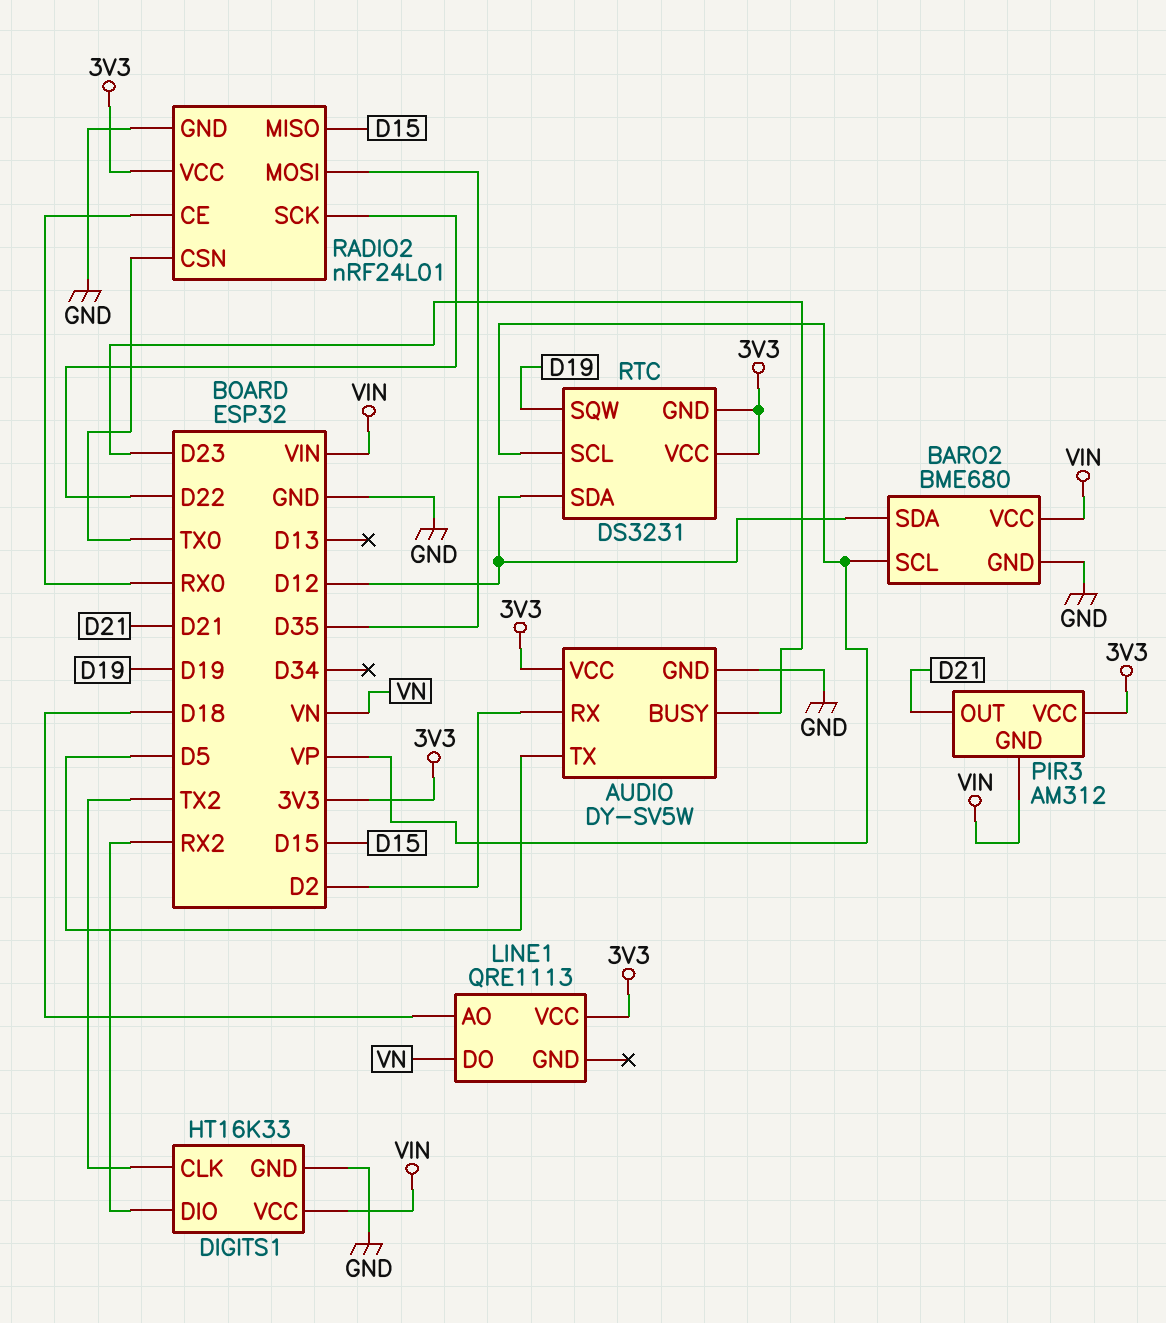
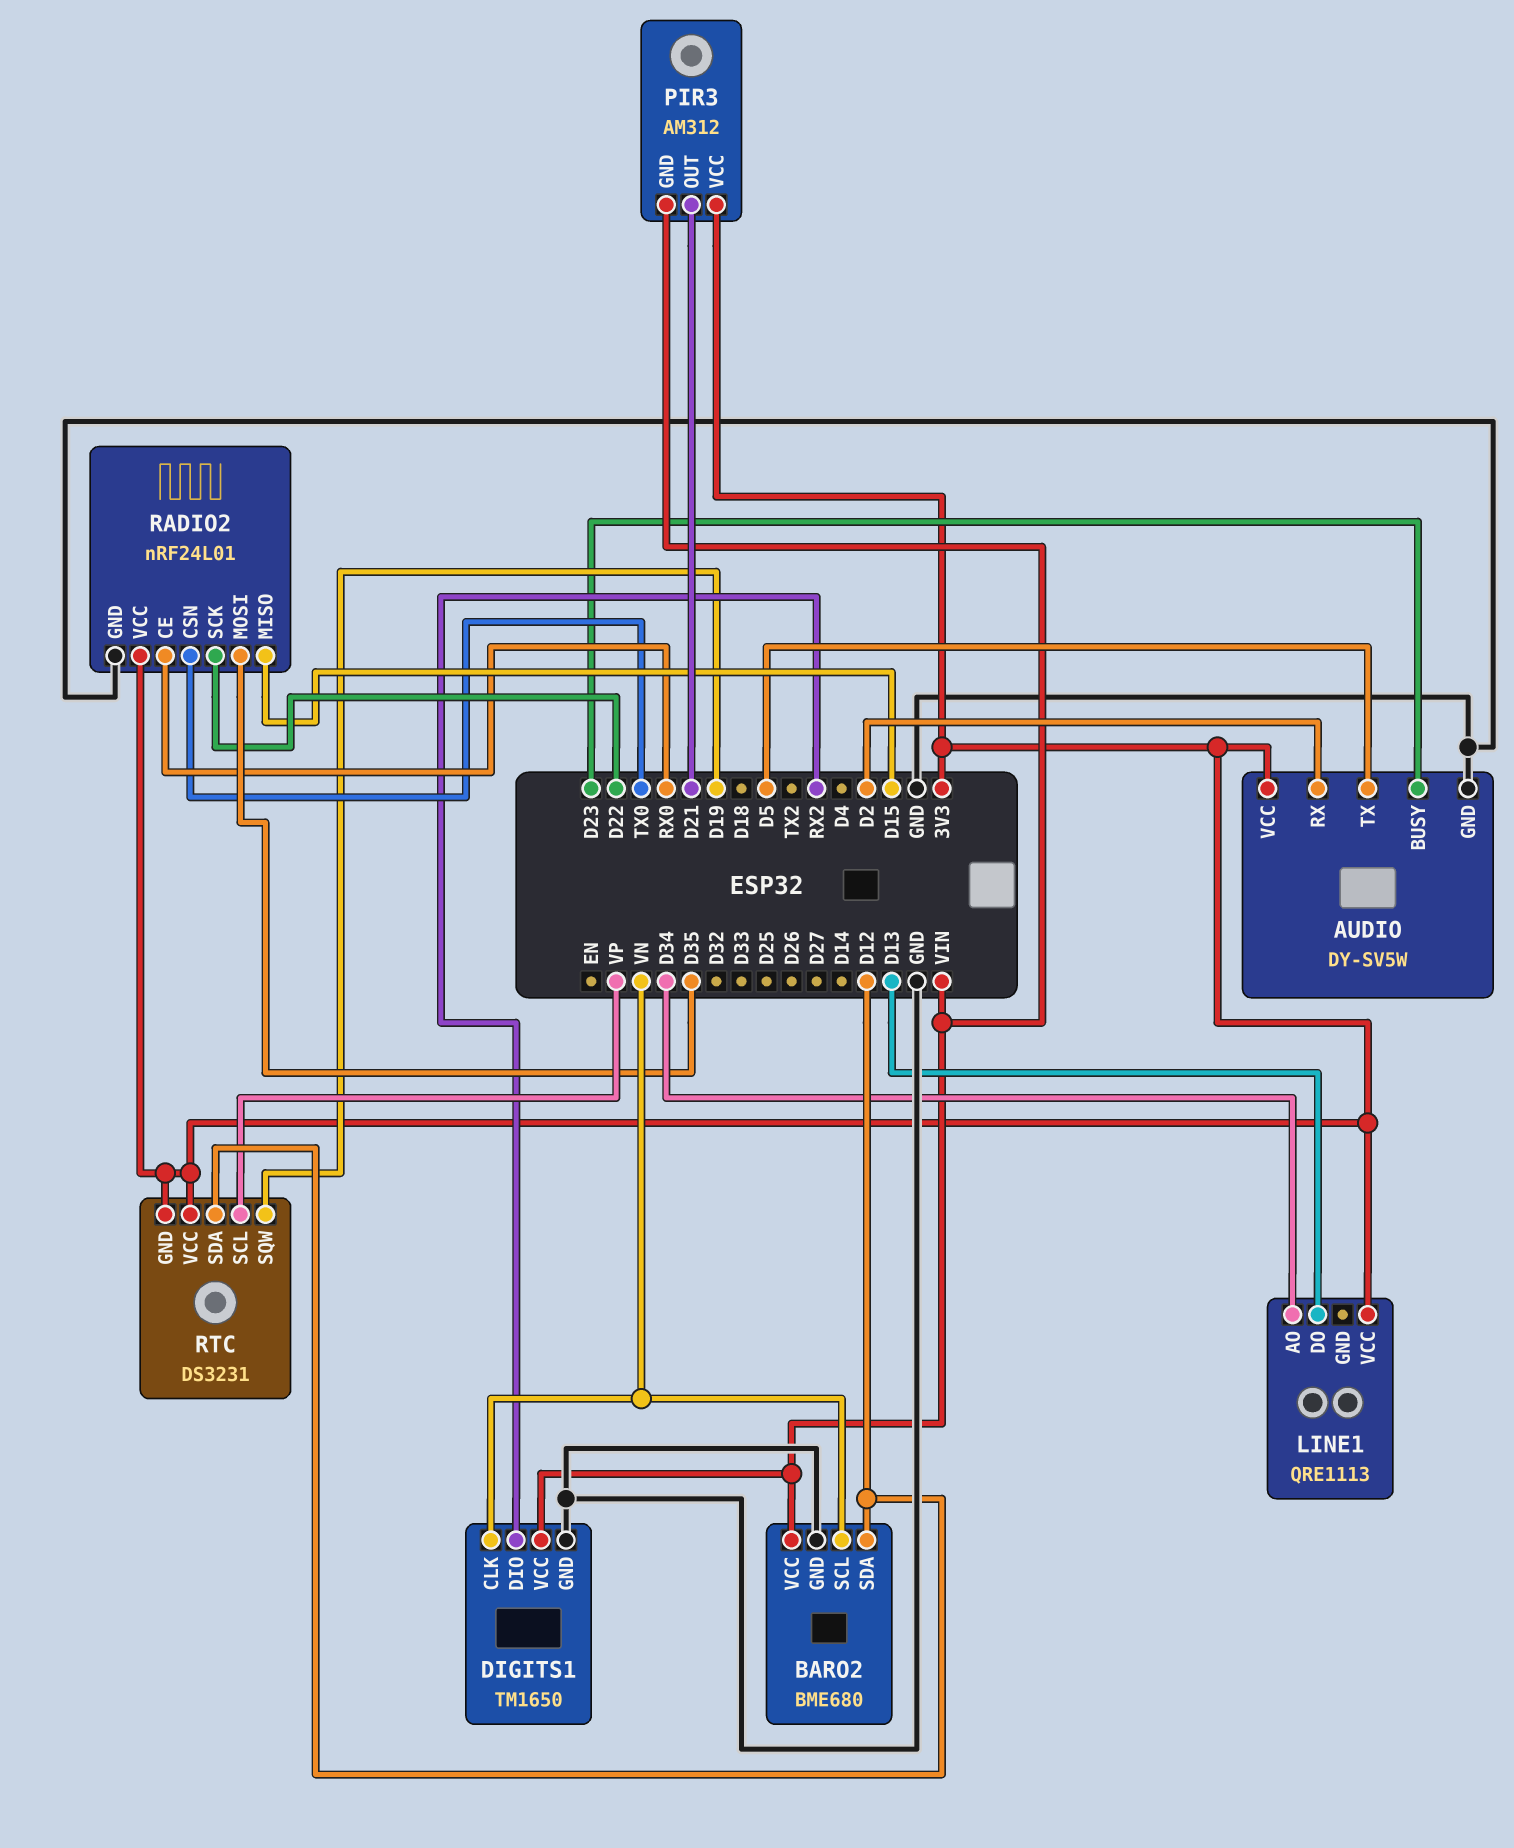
BARO2 pin SCL: VP -> VN
DIGITS1: HT16K33 -> TM1650
DIGITS1 pin CLK: TX2 -> VN
LINE1 pin AO: D18 -> D34
LINE1 pin DO: VN -> D13

